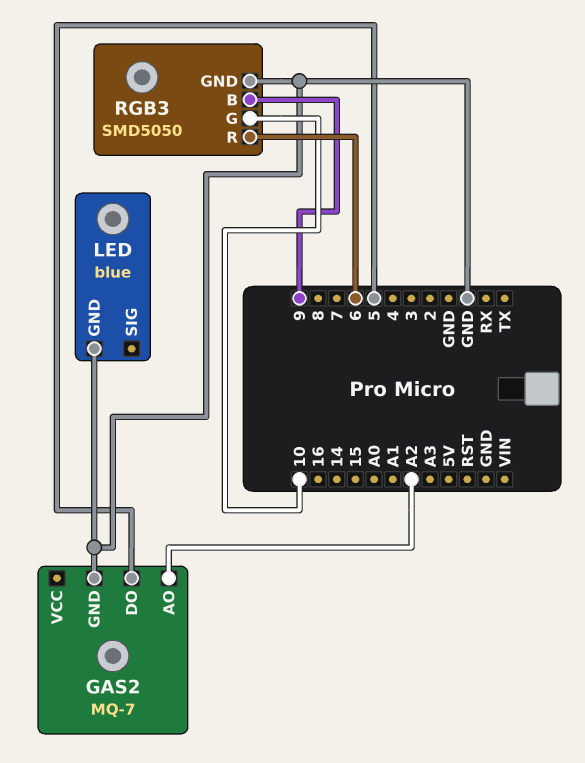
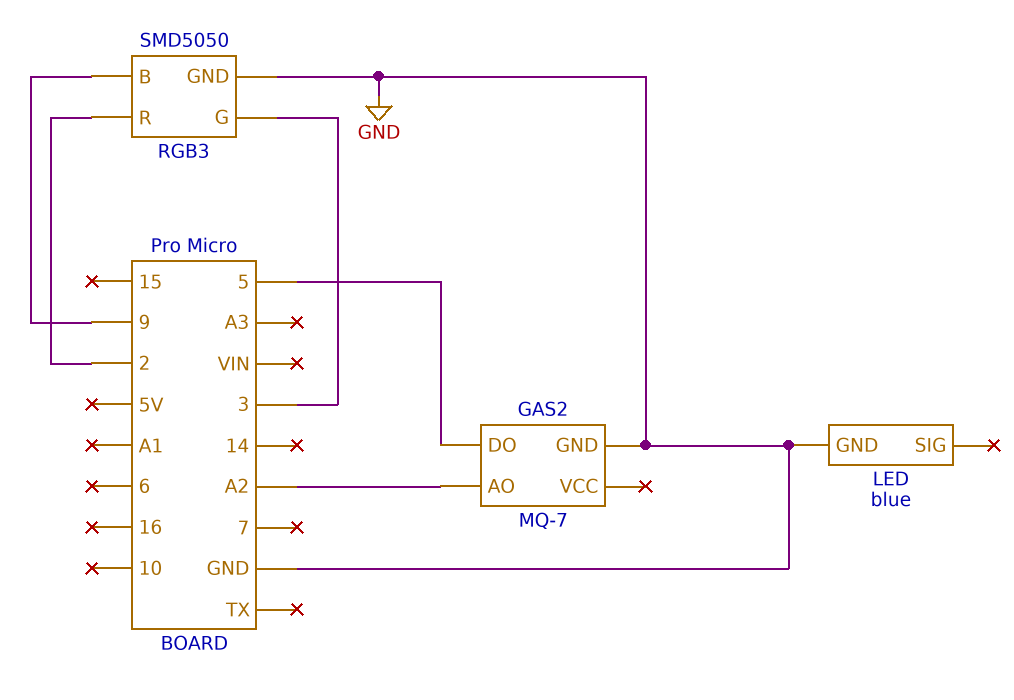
RGB3 pin G: 10 -> 3
RGB3 pin R: 6 -> 2

